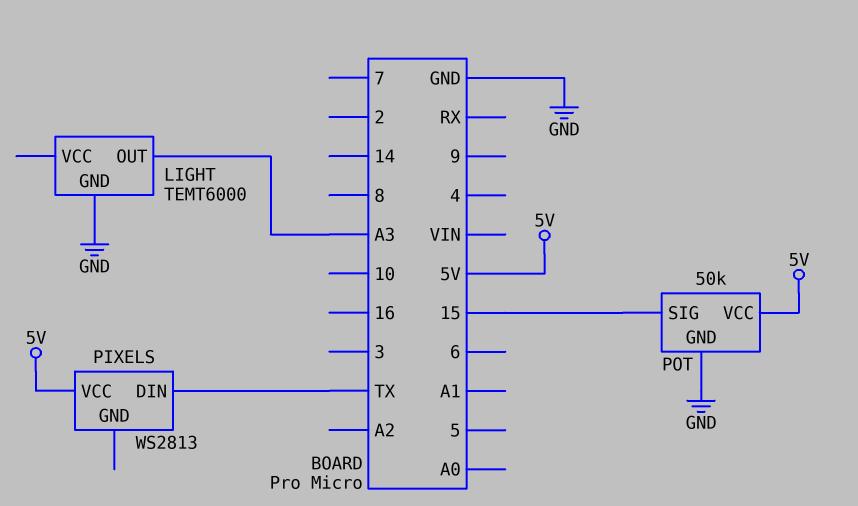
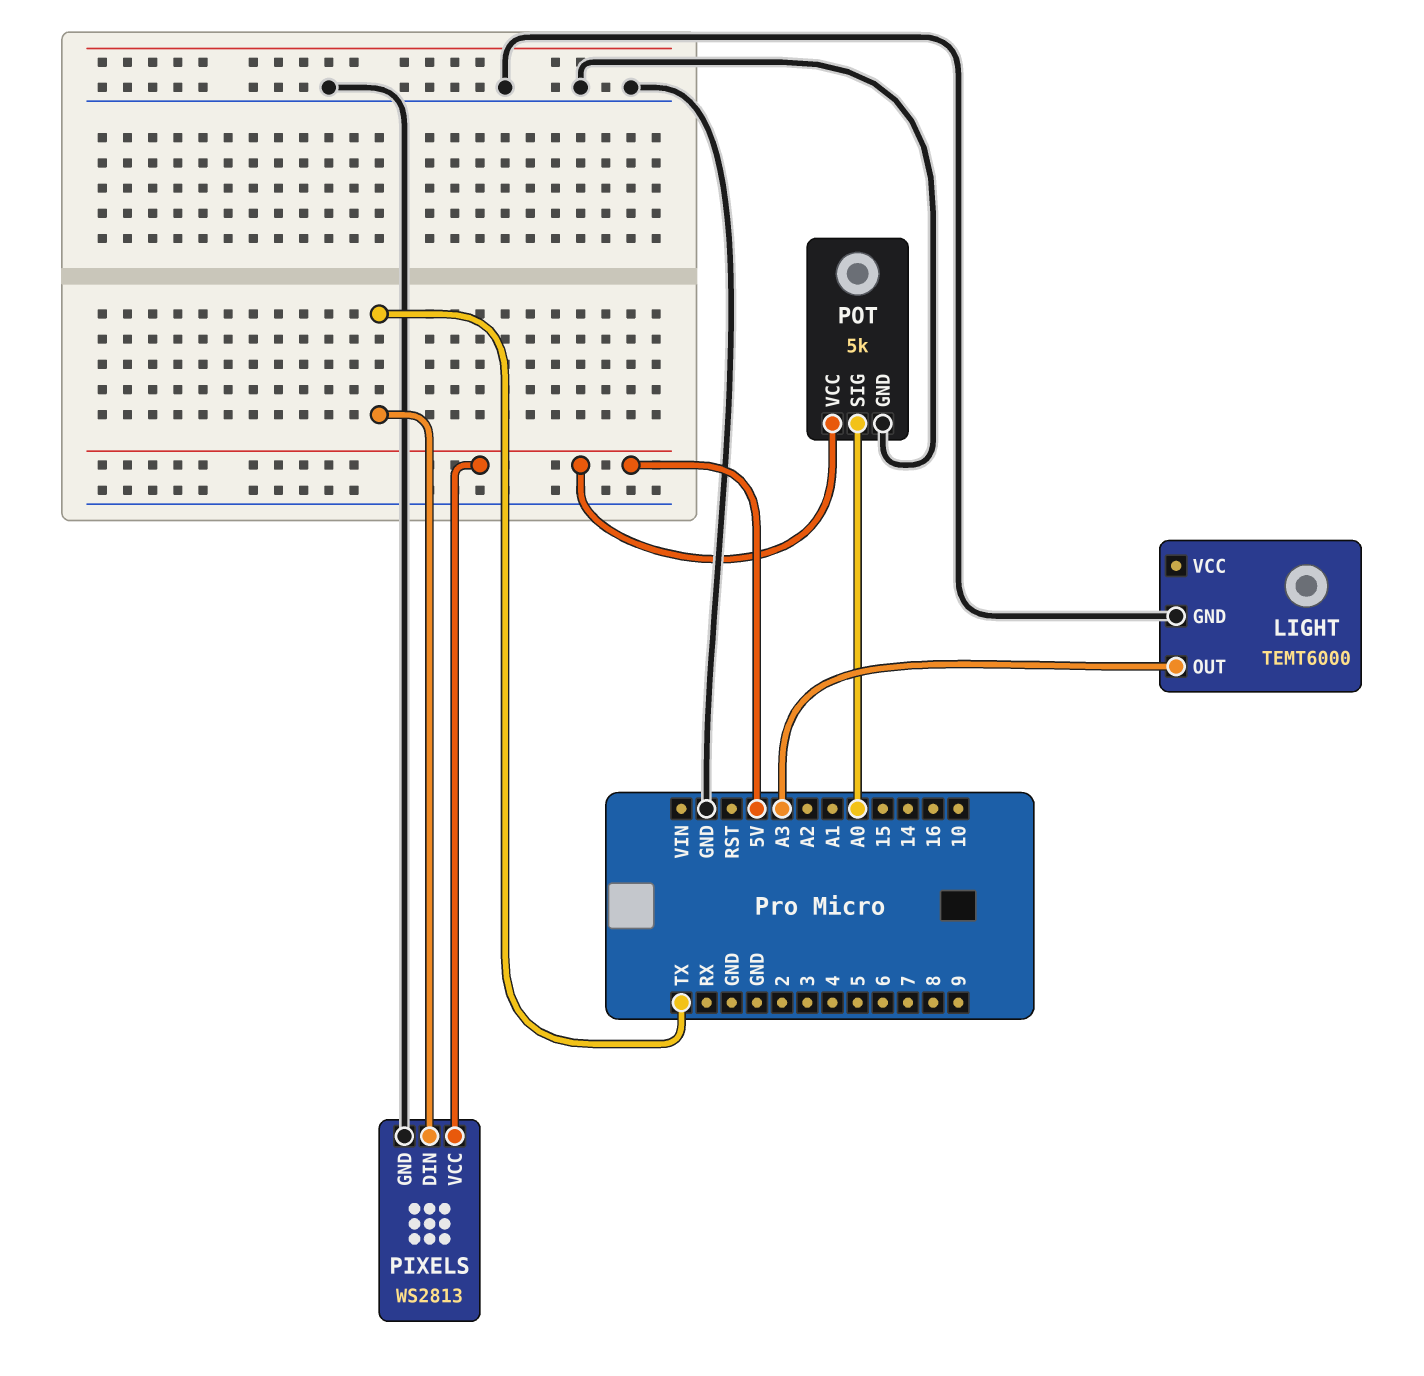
PIXELS pin GND: none -> GND
POT: 50k -> 5k
POT pin SIG: 15 -> A0

